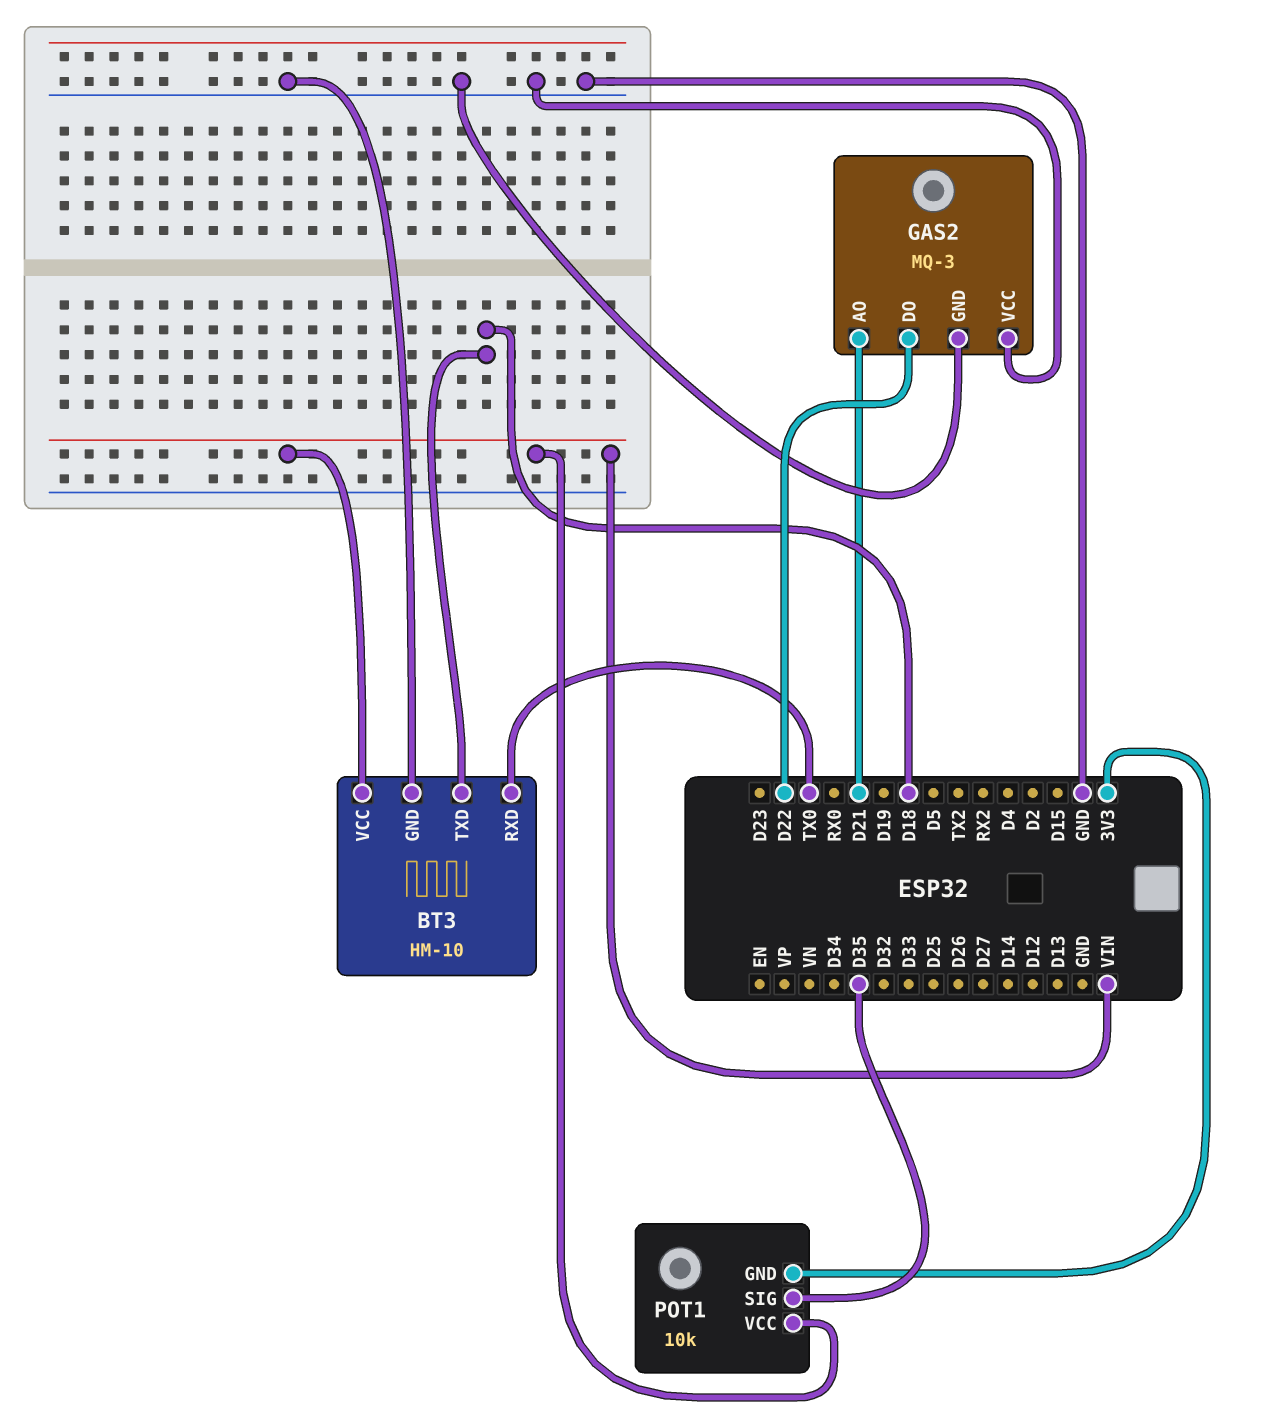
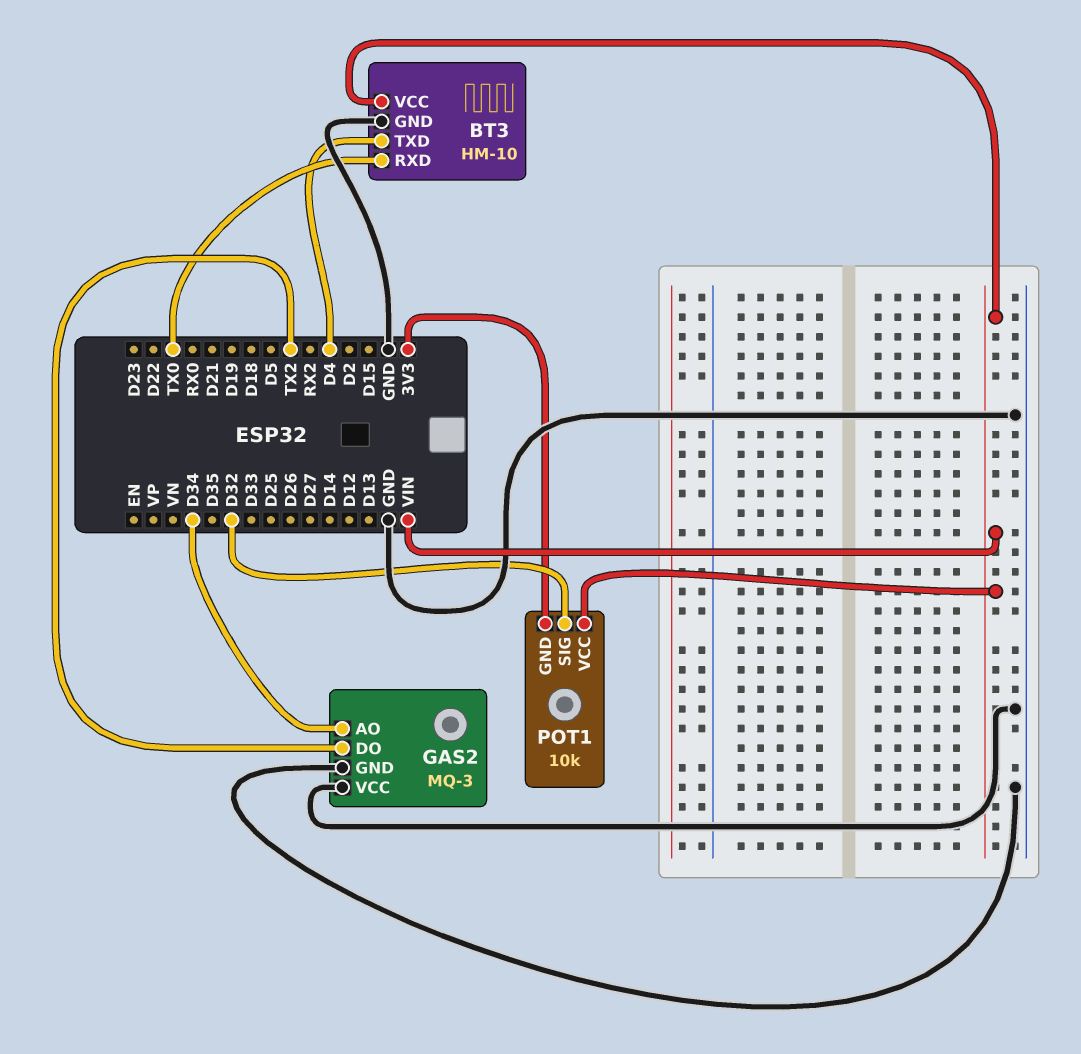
BT3 pin TXD: D18 -> D4
GAS2 pin AO: D21 -> D34
GAS2 pin DO: D22 -> TX2
POT1 pin SIG: D35 -> D32

